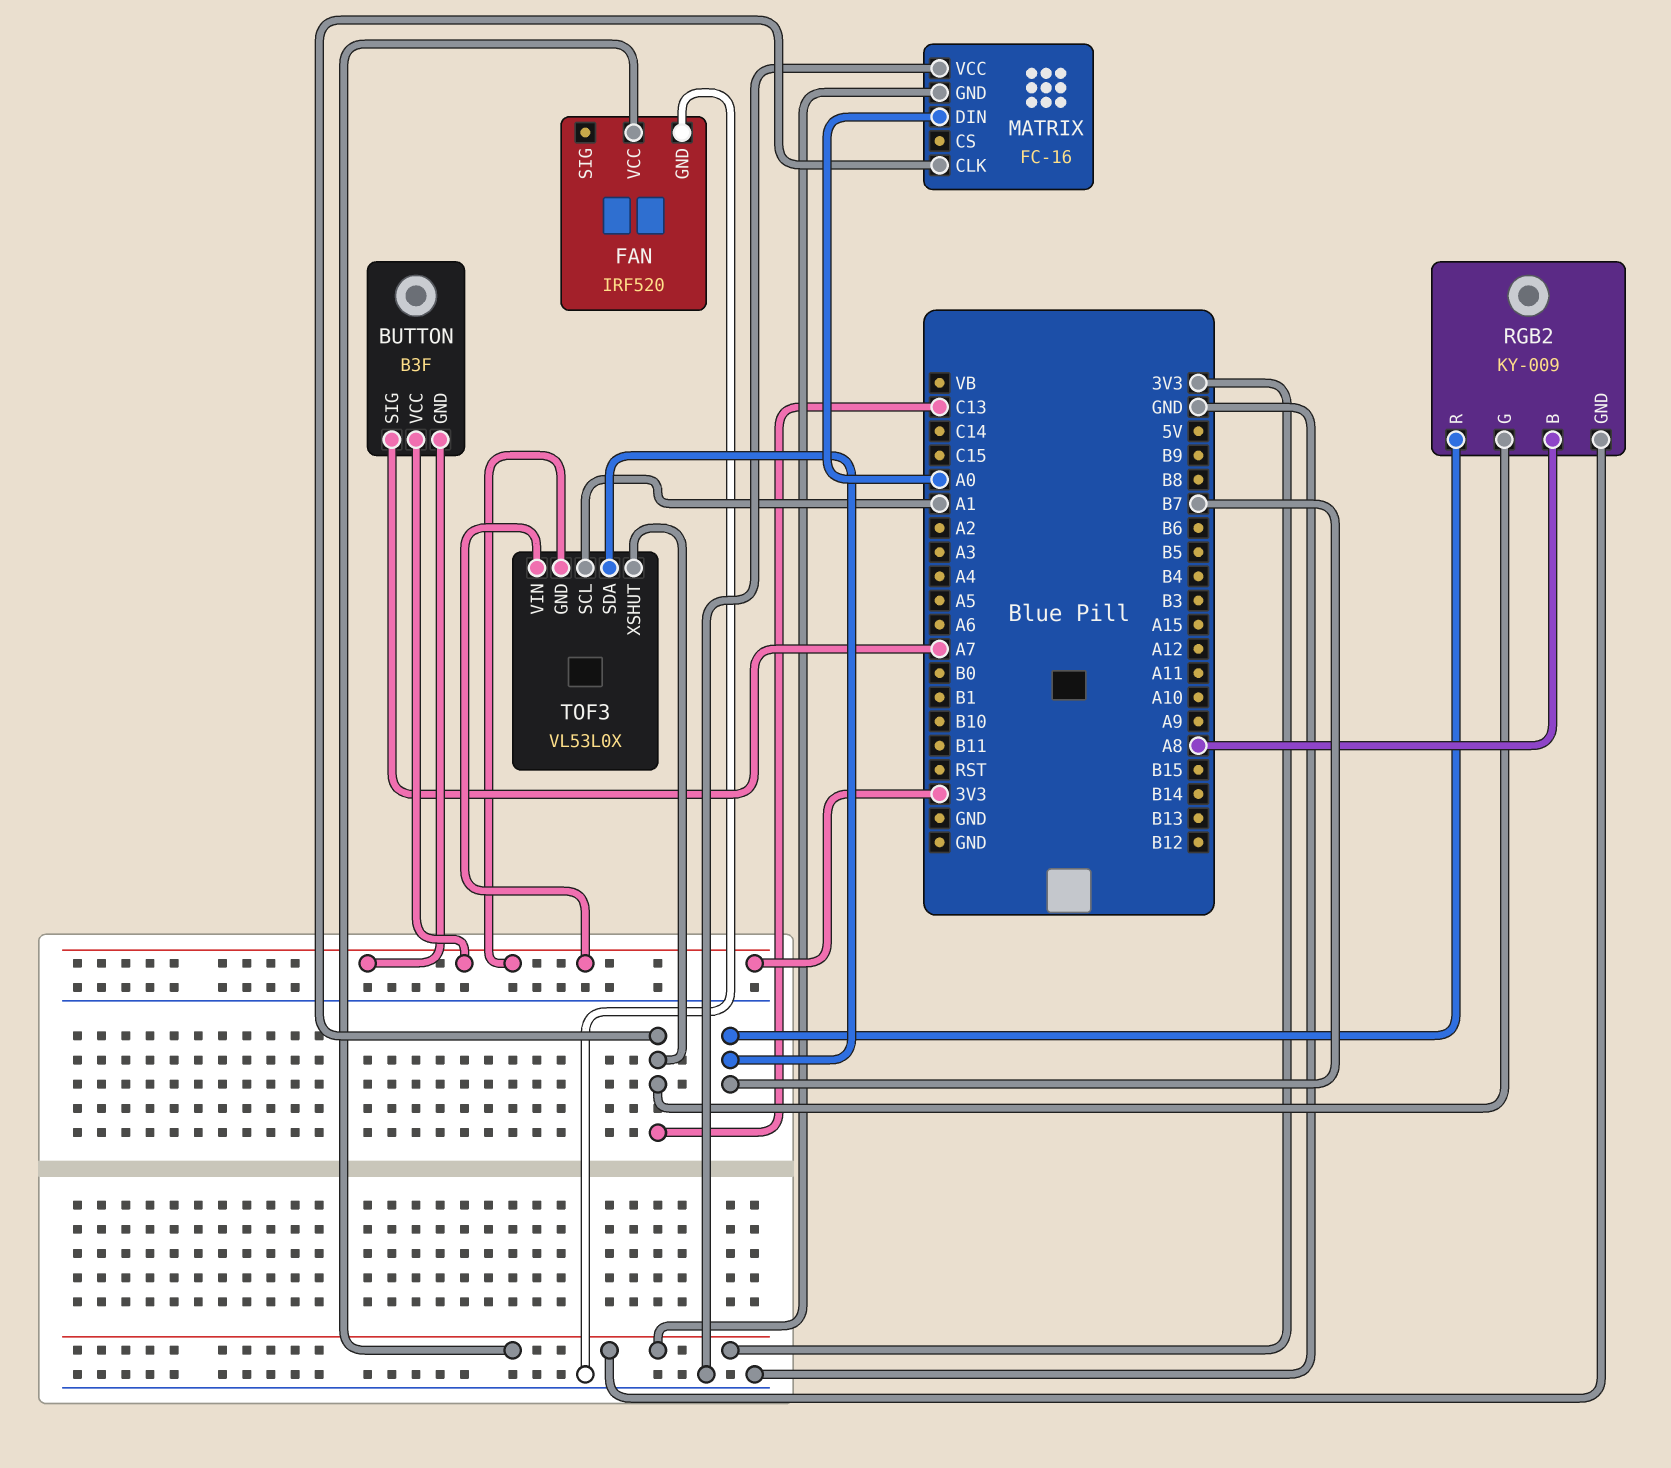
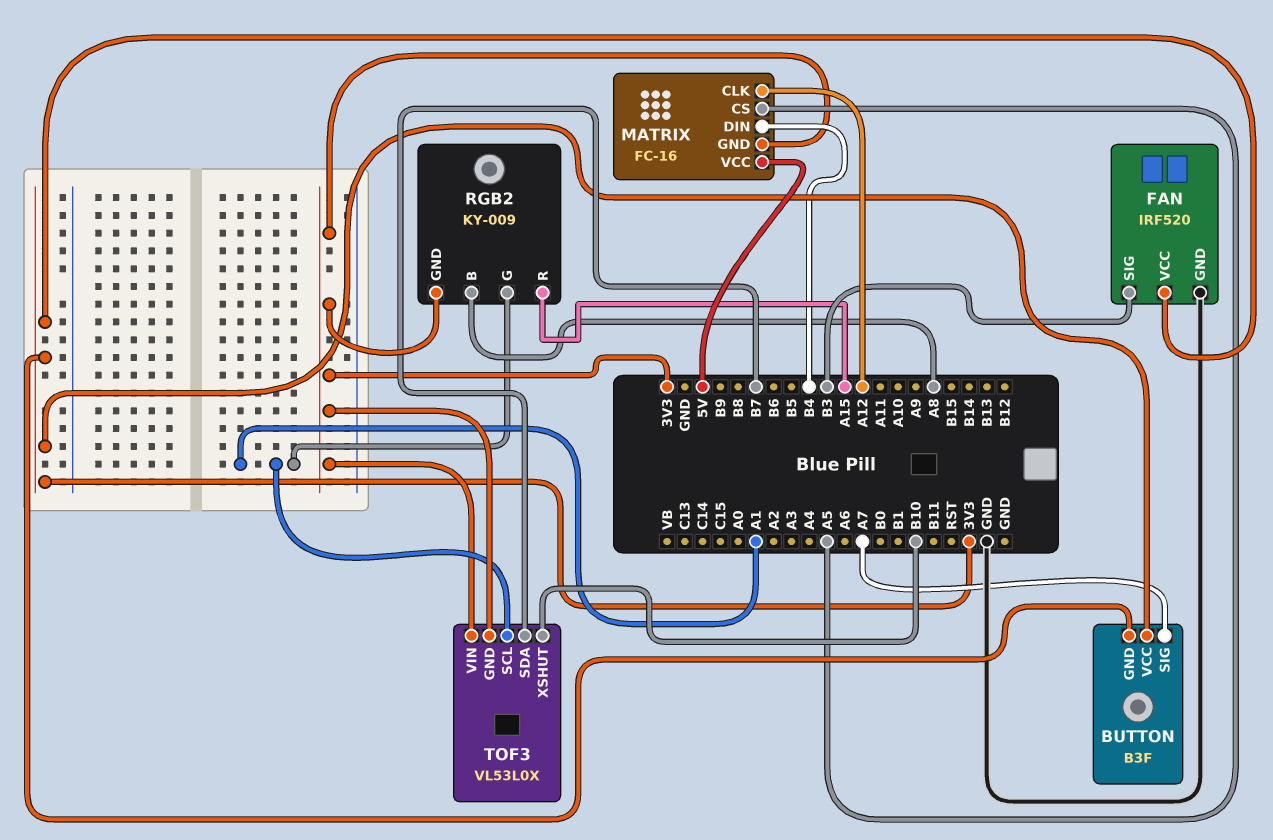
FAN pin SIG: none -> B3
MATRIX pin CLK: C13 -> A12
MATRIX pin CS: none -> A5
MATRIX pin DIN: A0 -> B4
MATRIX pin VCC: GND -> 5V
RGB2 pin G: C13 -> A1
RGB2 pin R: B7 -> A15
TOF3 pin XSHUT: C13 -> B10

